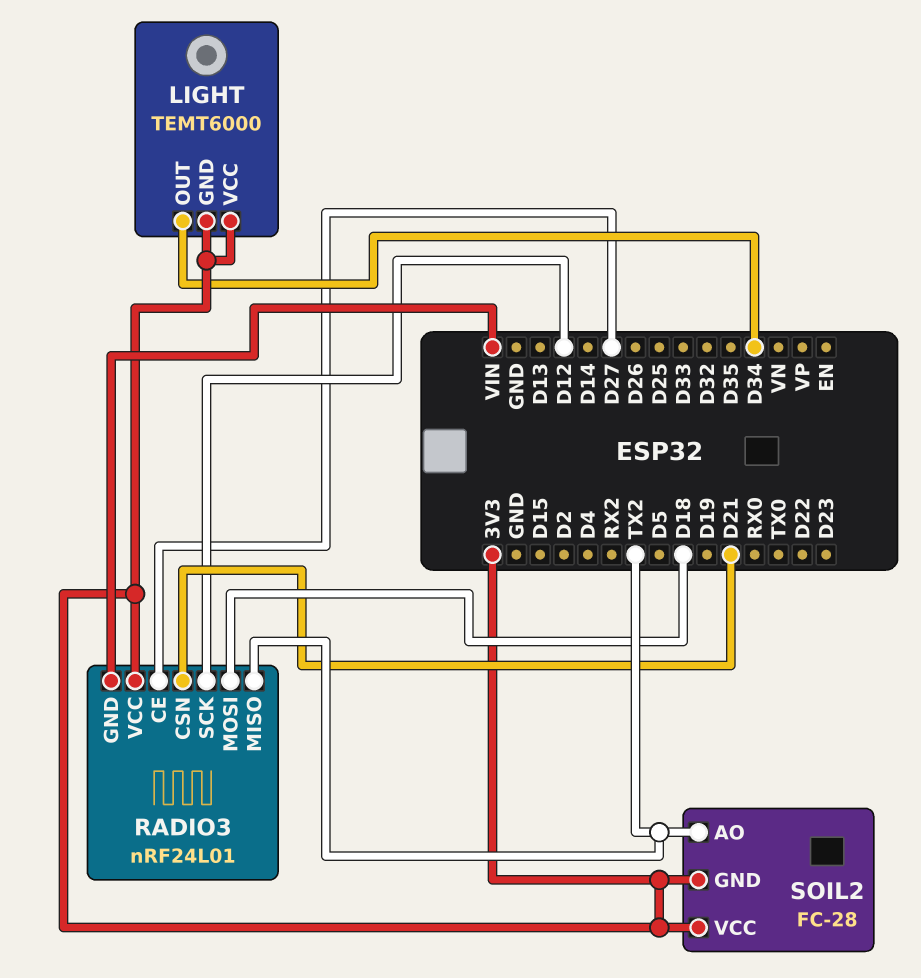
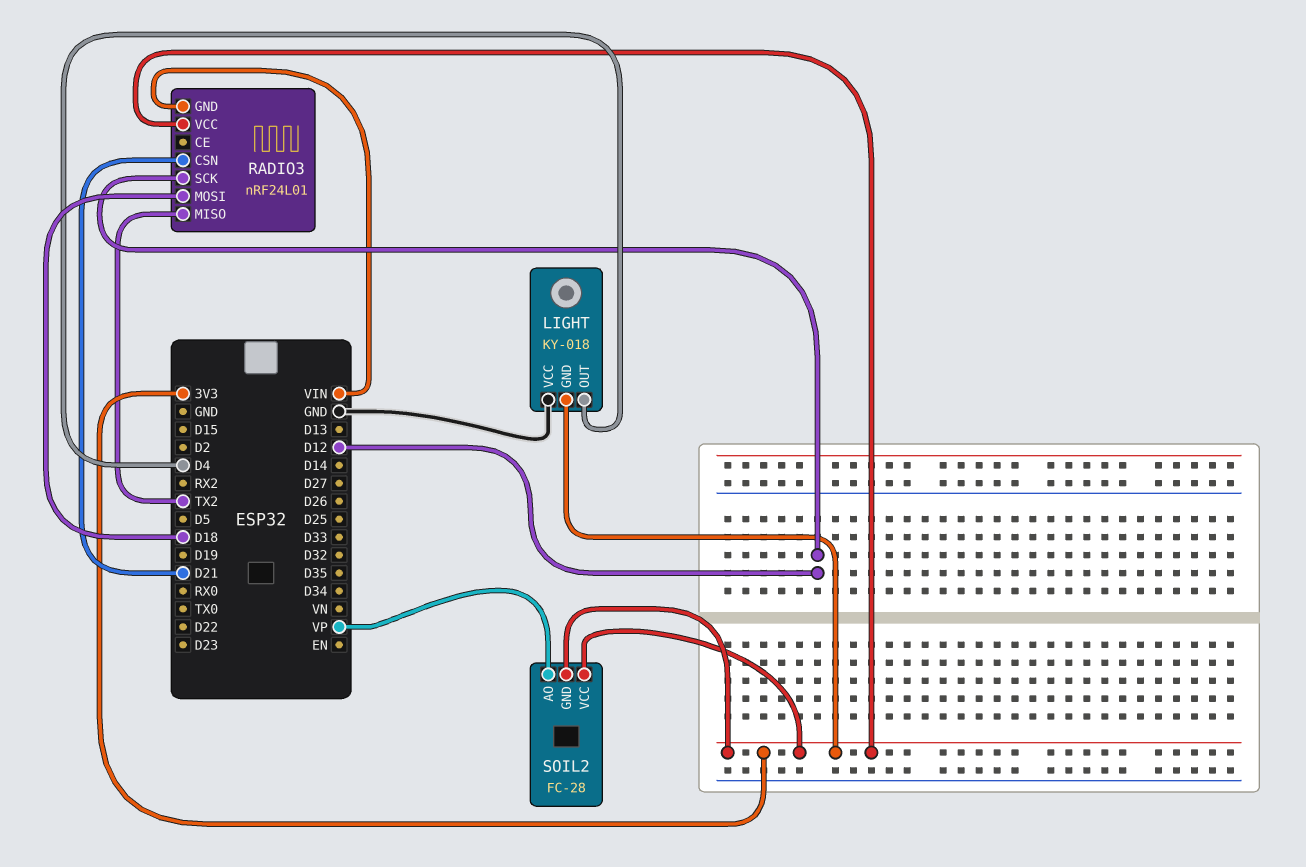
LIGHT: TEMT6000 -> KY-018
LIGHT pin OUT: D34 -> D4
LIGHT pin VCC: 3V3 -> GND
RADIO3 pin CE: D27 -> none
SOIL2 pin AO: TX2 -> VP

